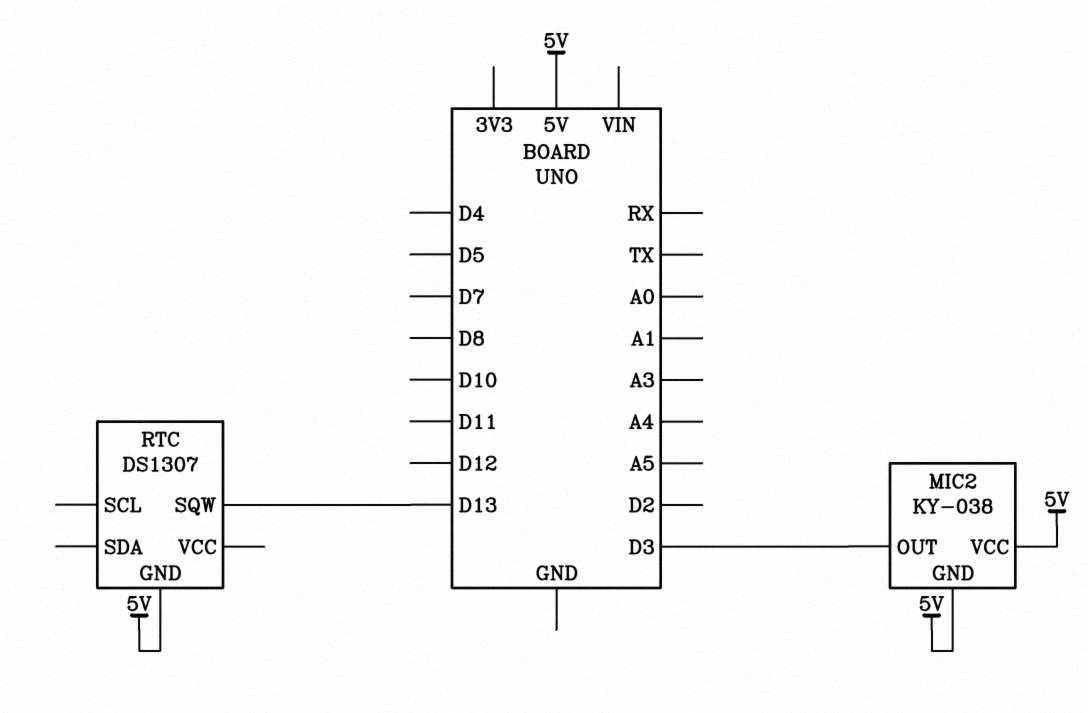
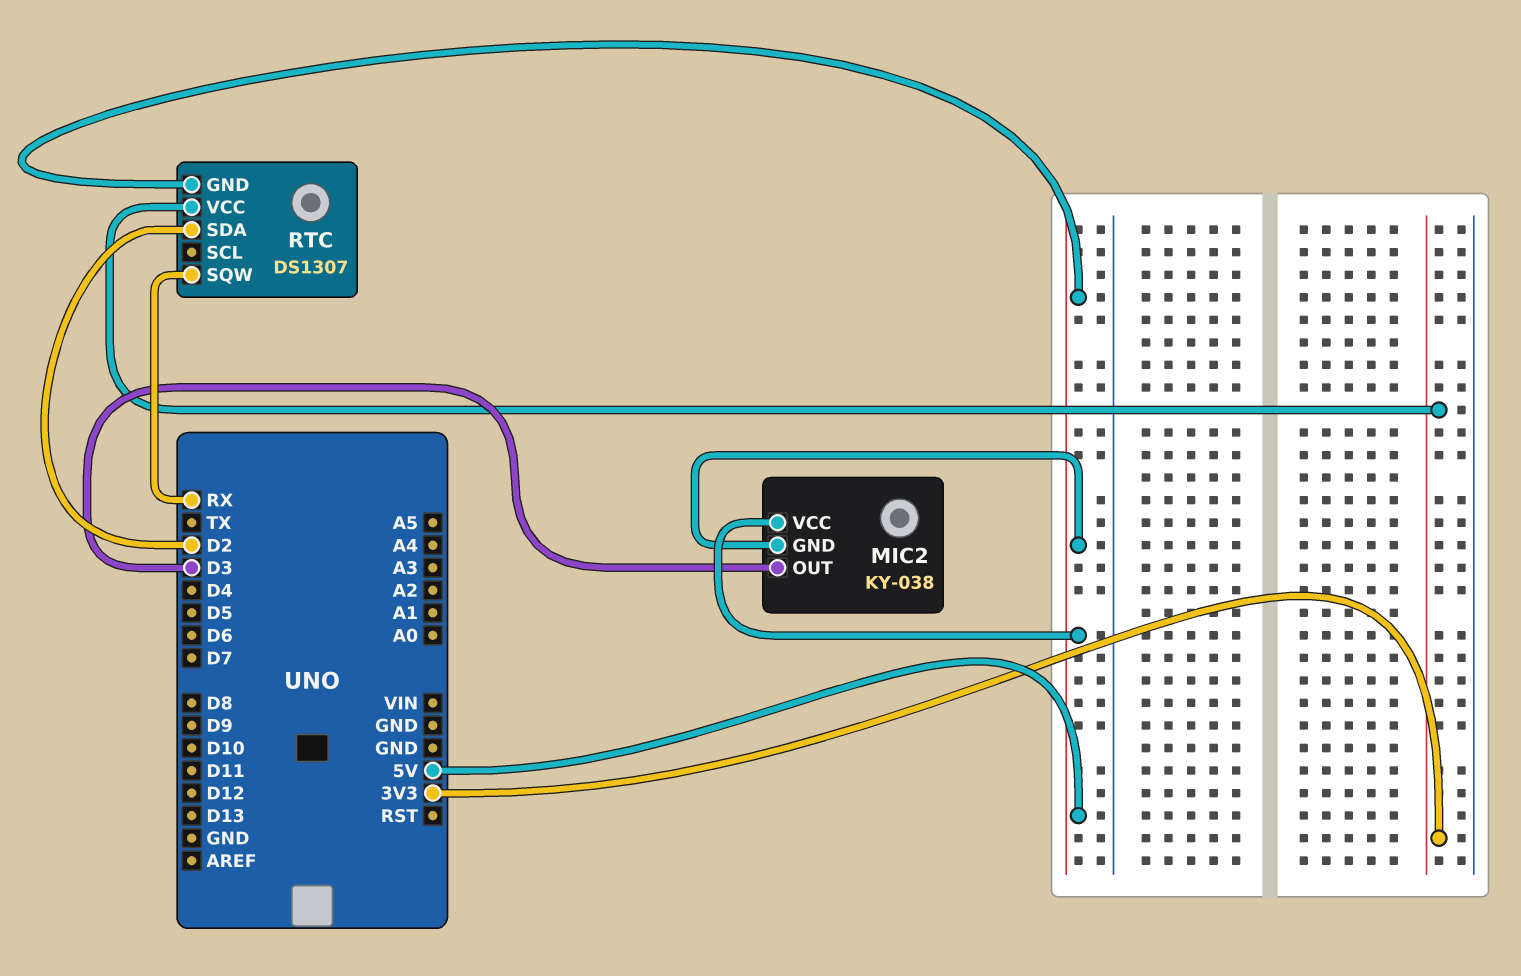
RTC pin SDA: none -> D2
RTC pin SQW: D13 -> RX
RTC pin VCC: none -> 3V3

